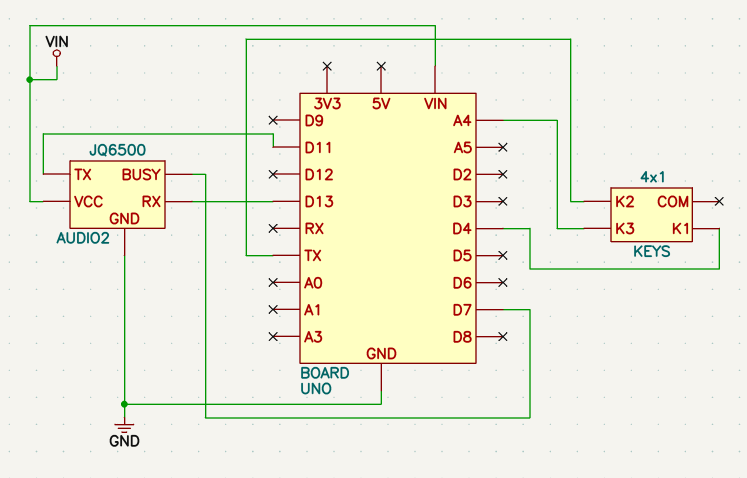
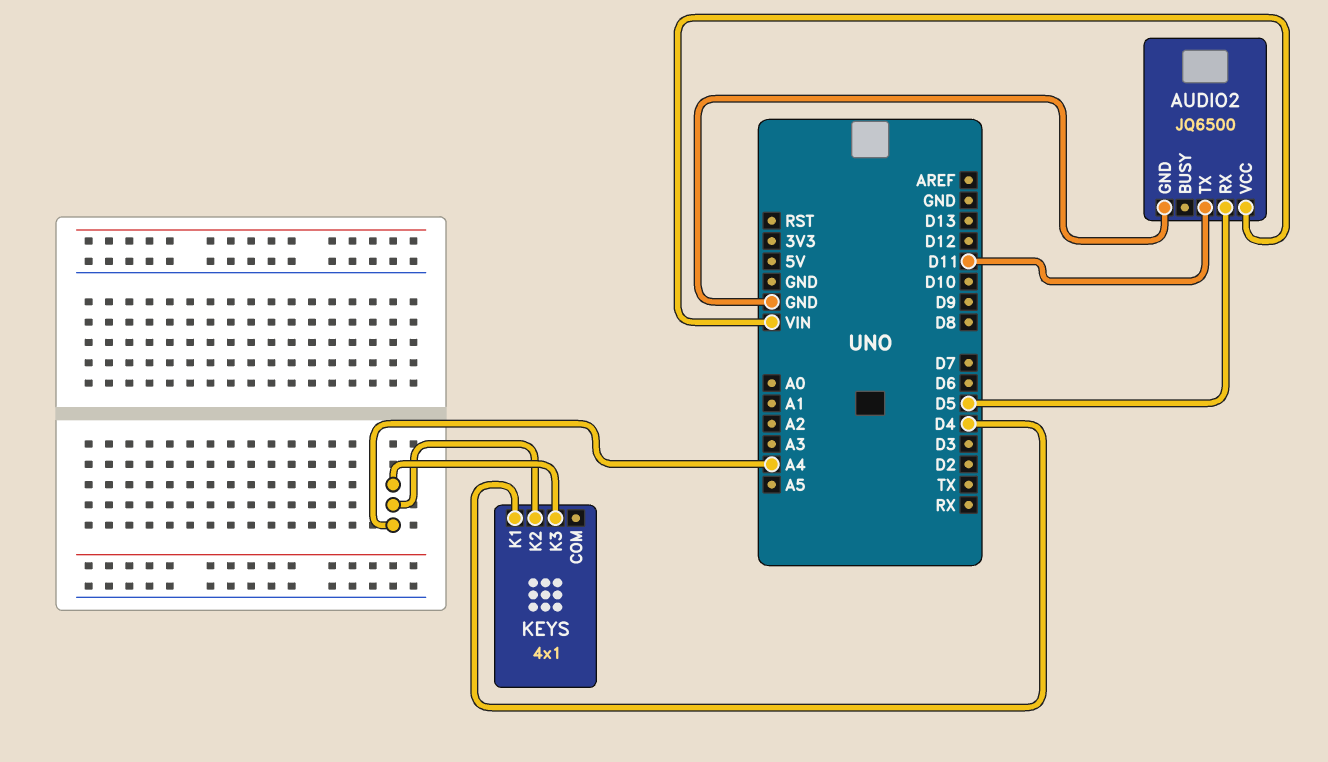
AUDIO2 pin BUSY: D7 -> none
AUDIO2 pin RX: D13 -> D5
KEYS pin K2: TX -> A4

